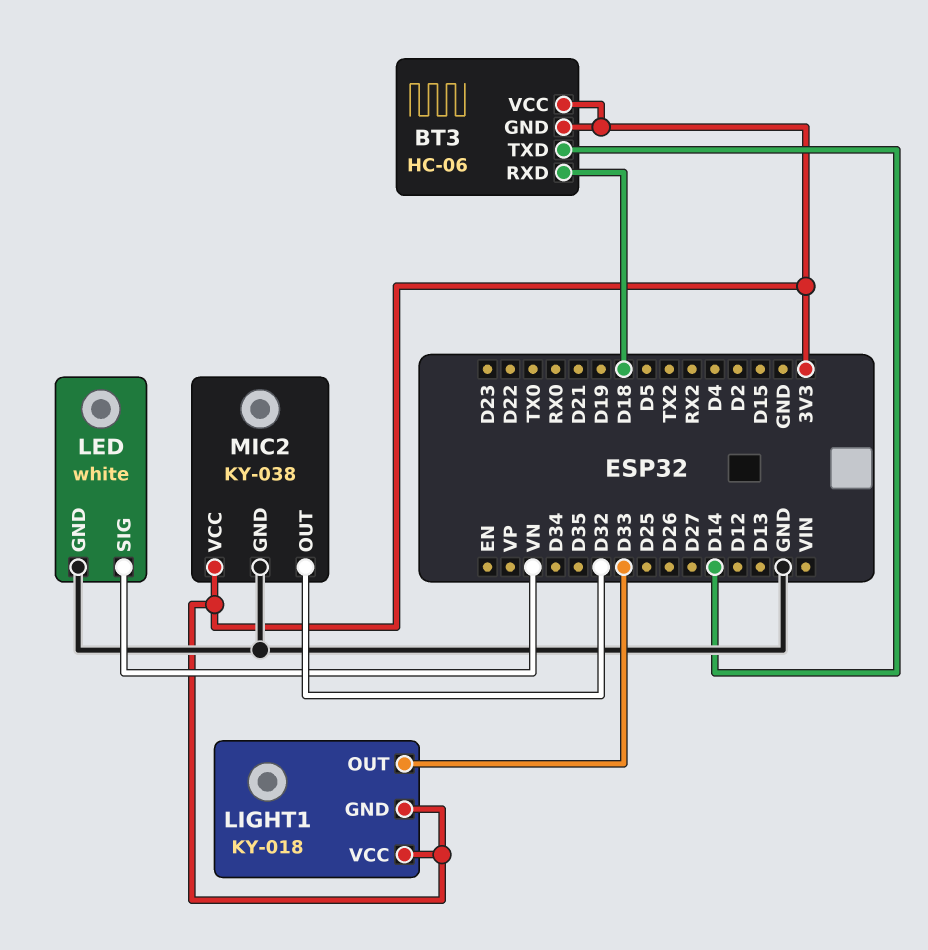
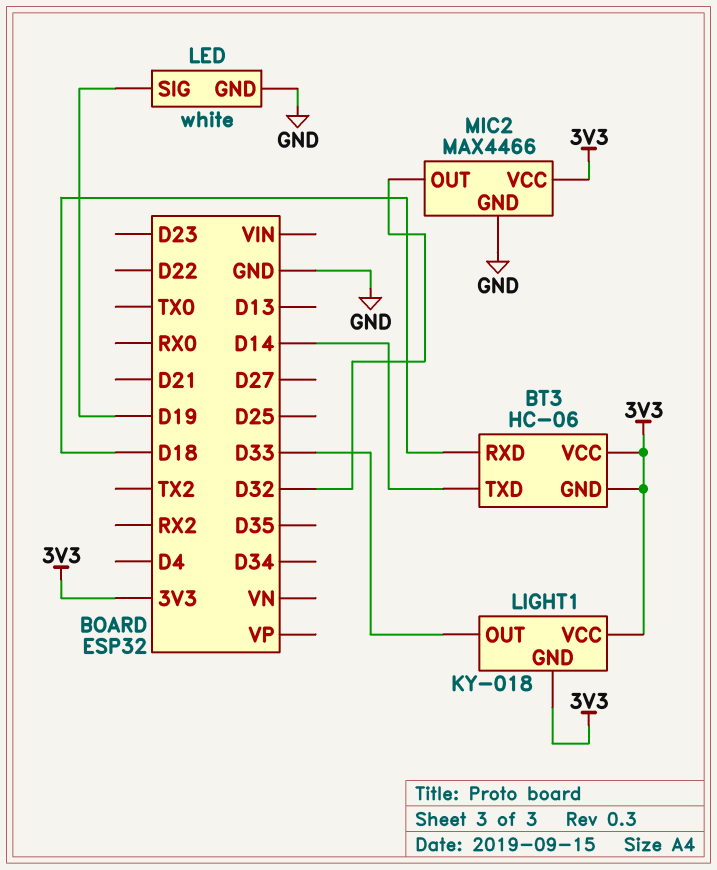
LED pin SIG: VN -> D19
MIC2: KY-038 -> MAX4466

